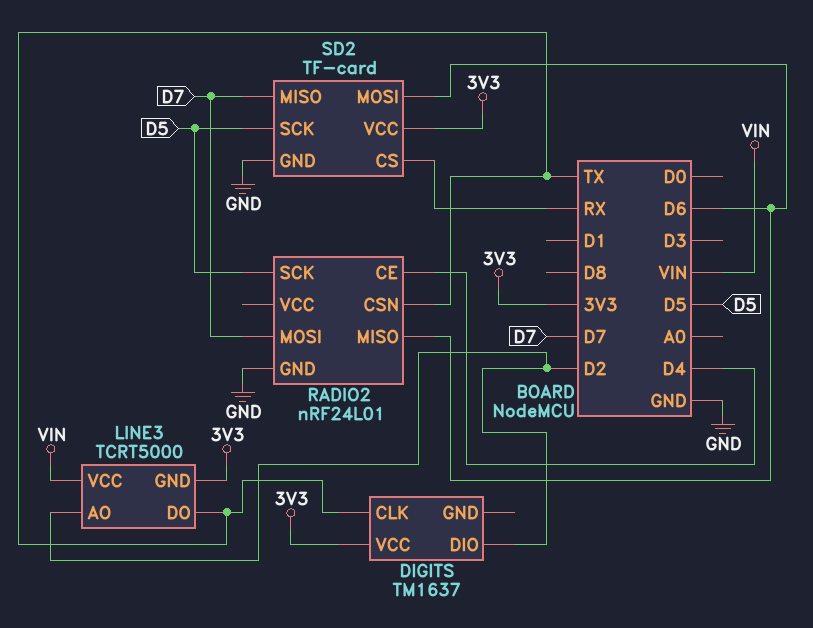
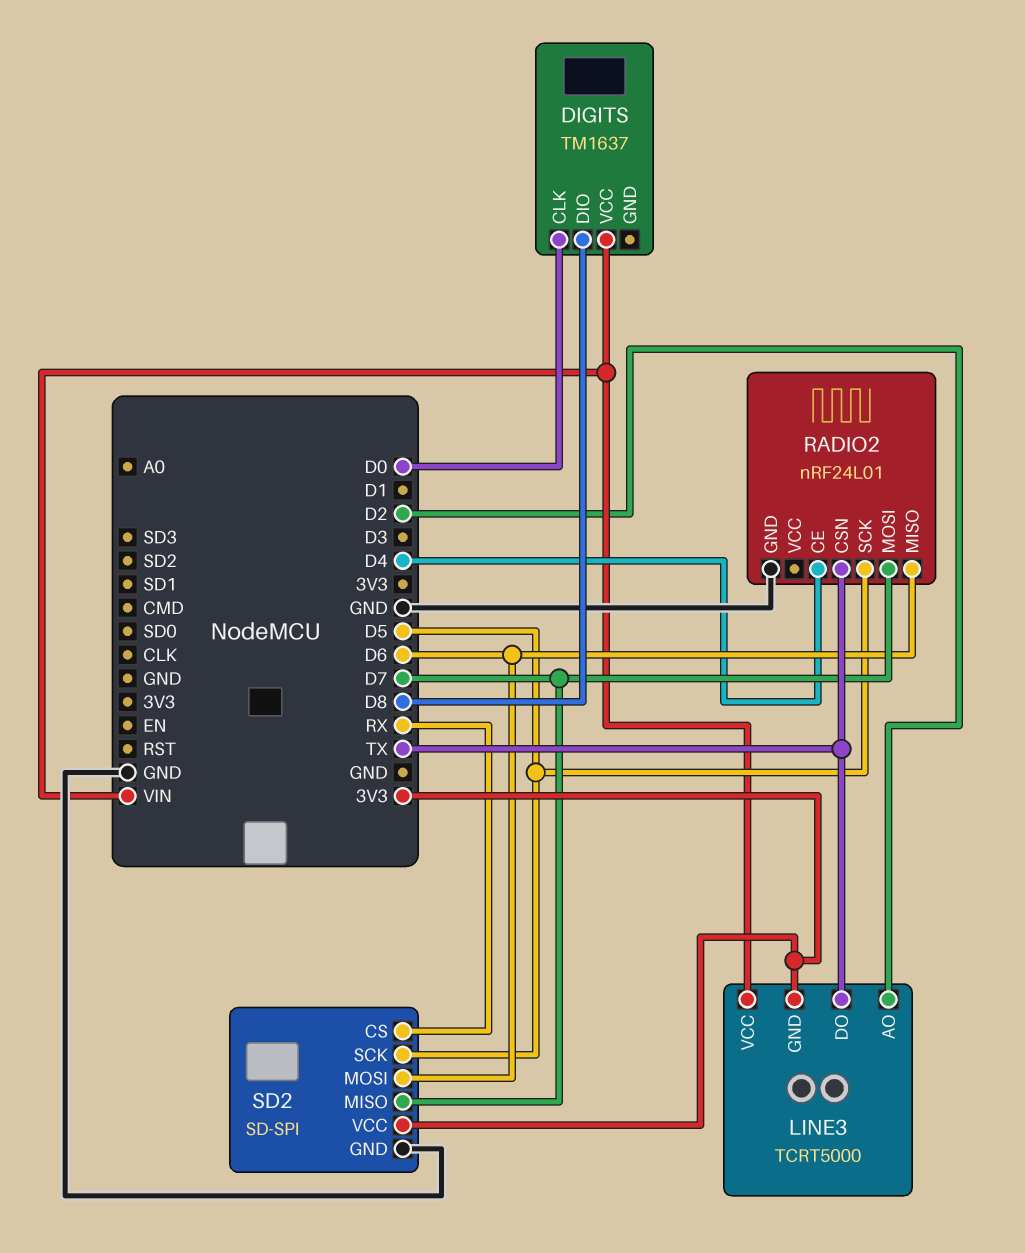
DIGITS pin CLK: TX -> D0
DIGITS pin DIO: D2 -> D8
DIGITS pin VCC: 3V3 -> VIN
SD2: TF-card -> SD-SPI

